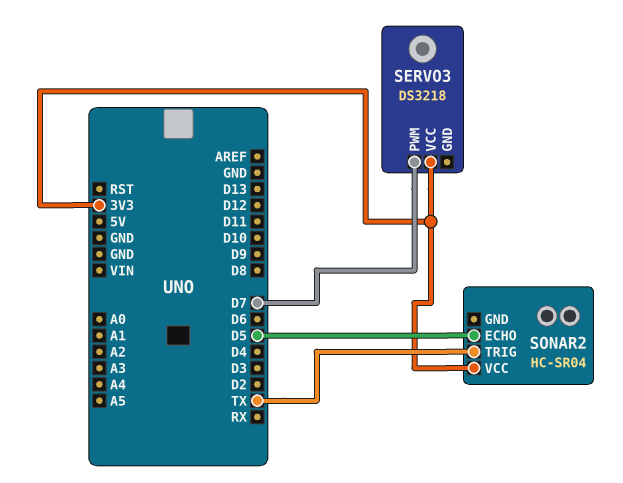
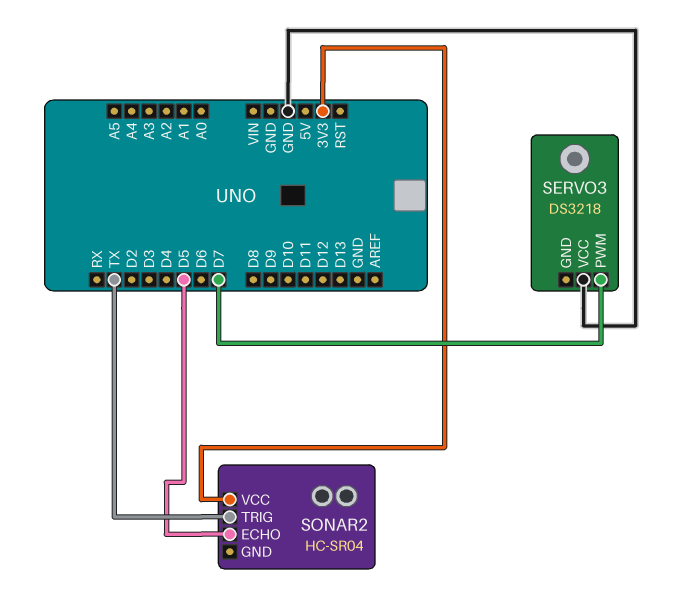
SERVO3 pin VCC: 3V3 -> GND

